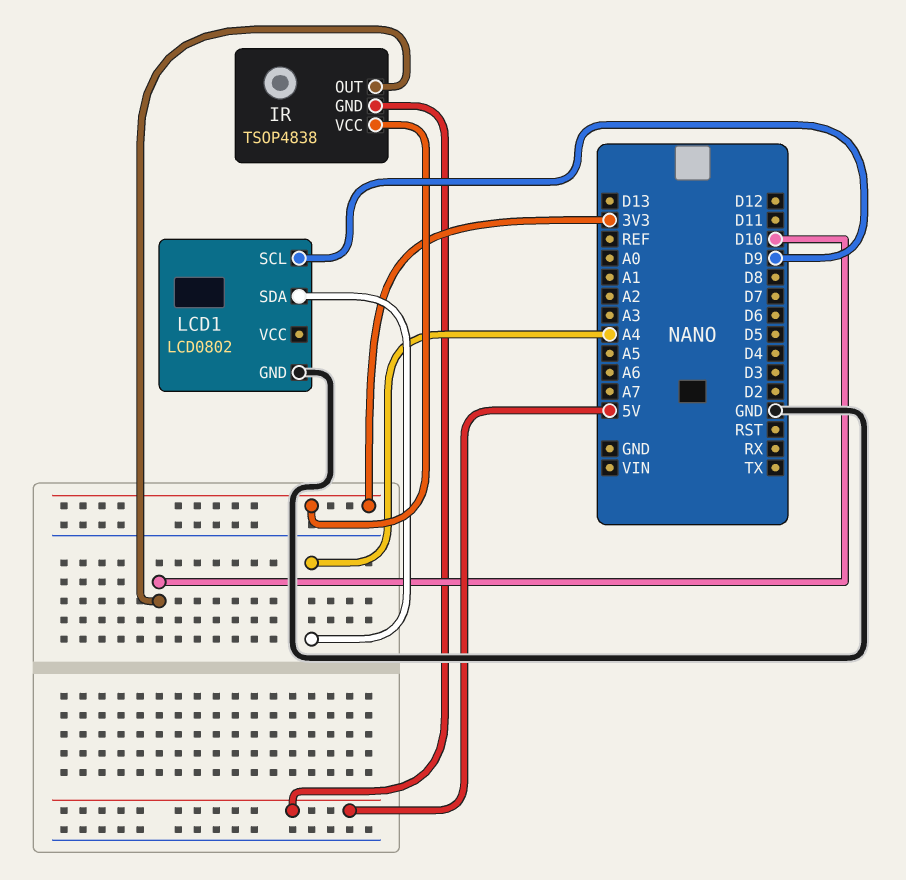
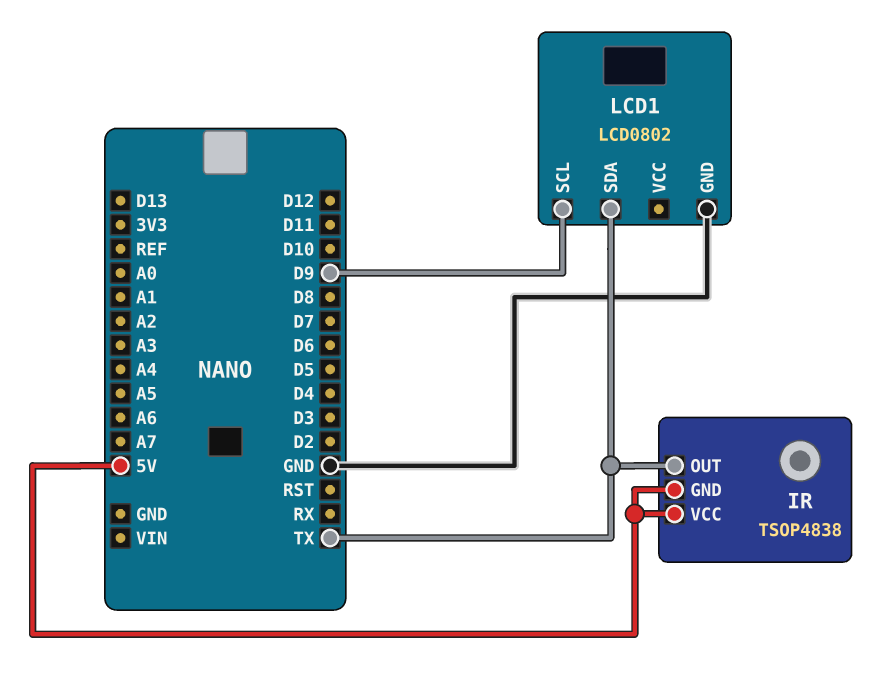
IR pin OUT: D10 -> TX
IR pin VCC: 3V3 -> 5V
LCD1 pin SDA: A4 -> TX

